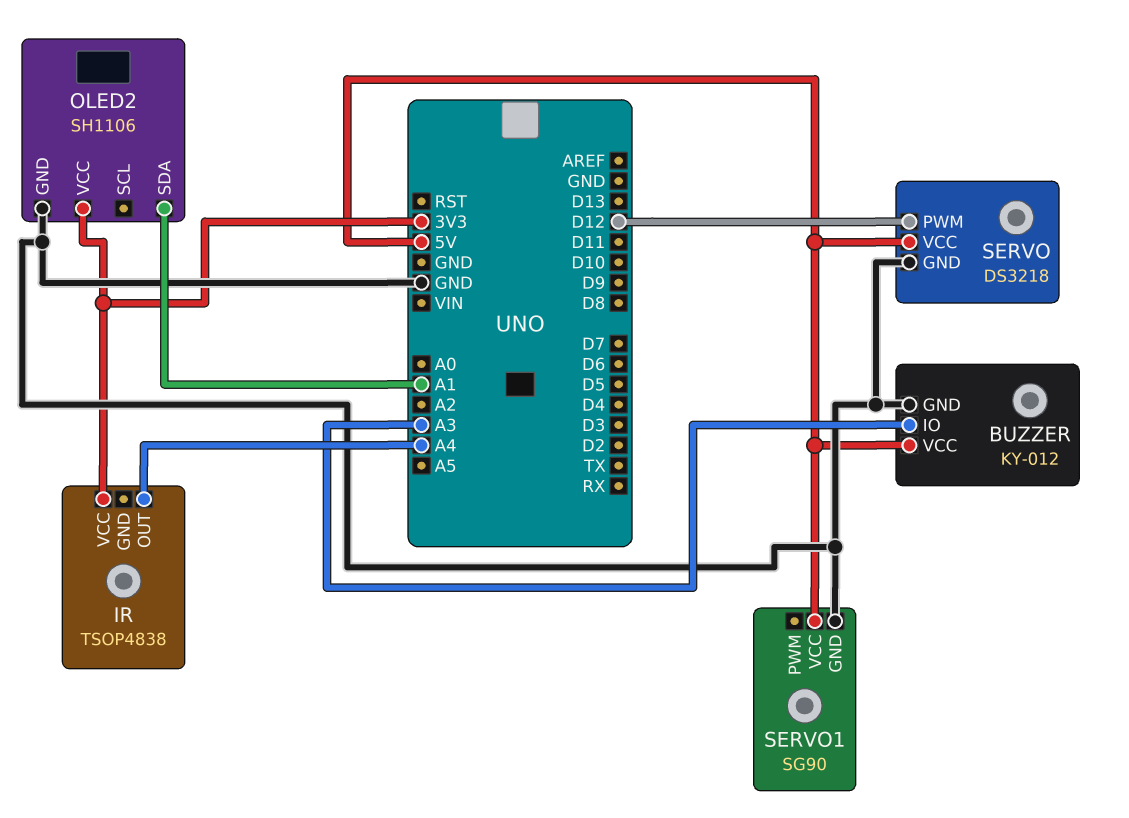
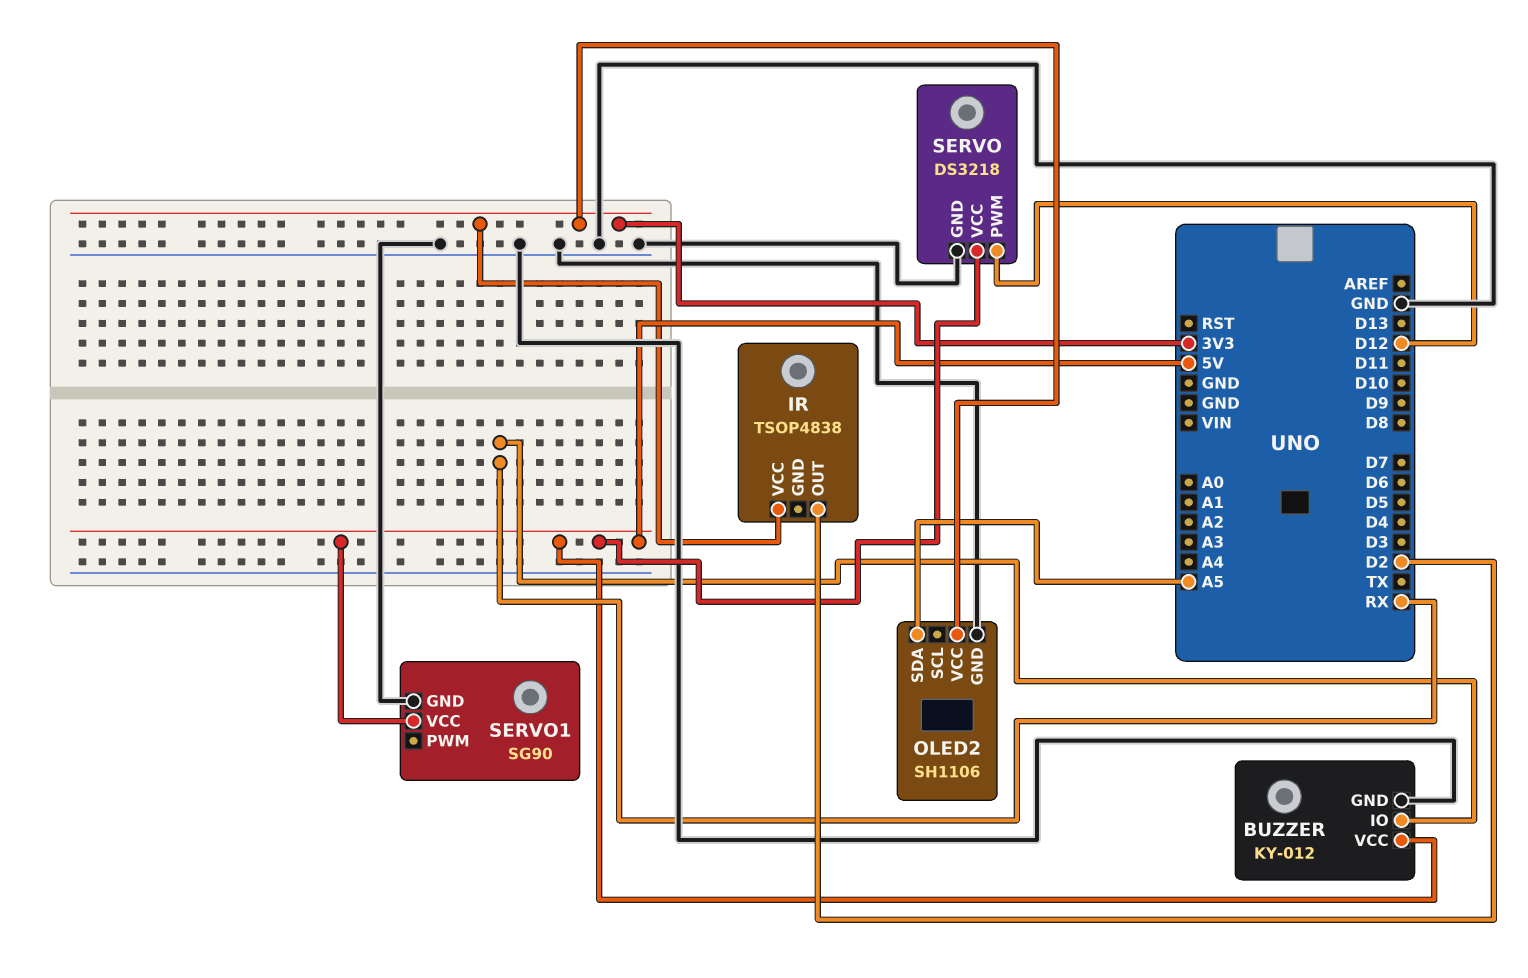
BUZZER pin IO: A3 -> RX
IR pin OUT: A4 -> D2
OLED2 pin SDA: A1 -> A5

